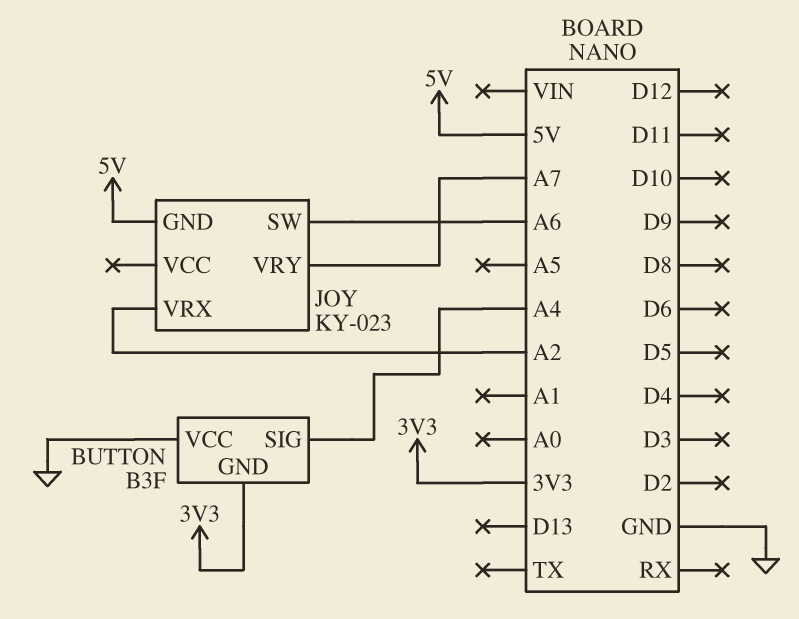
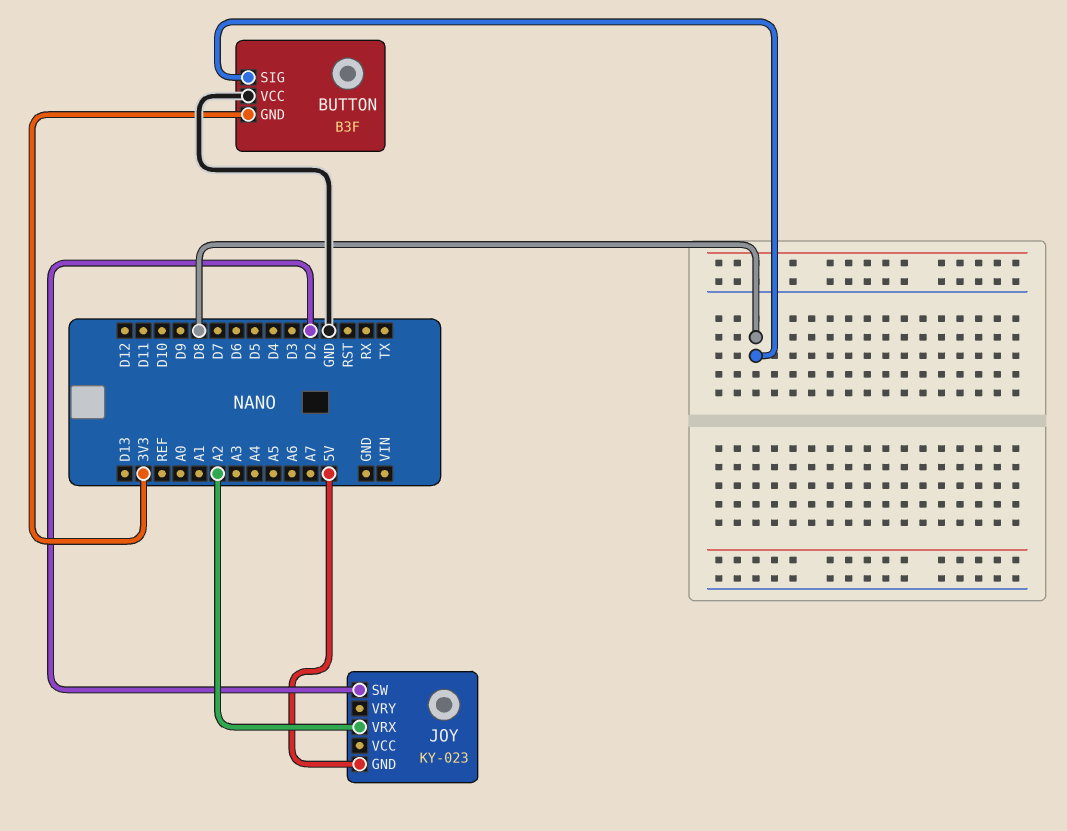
BUTTON pin SIG: A4 -> D8
JOY pin SW: A6 -> D2
JOY pin VRY: A7 -> none

